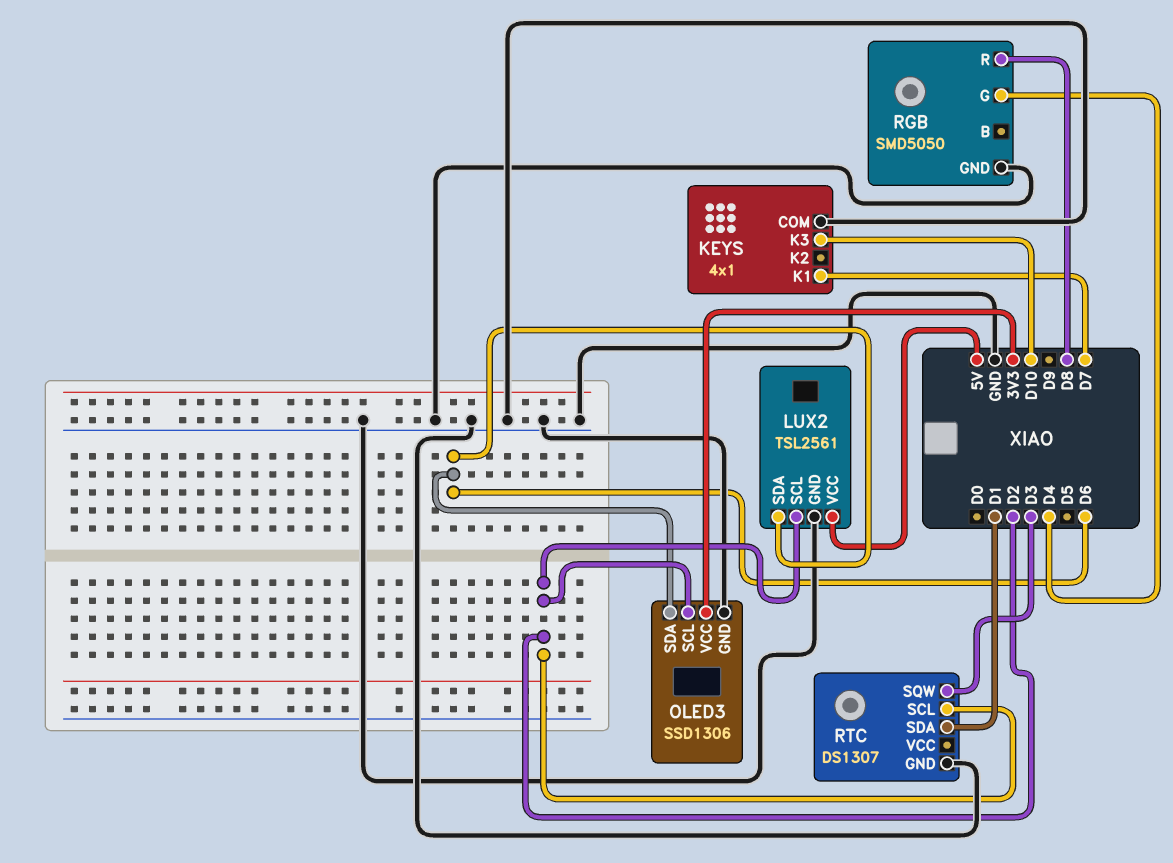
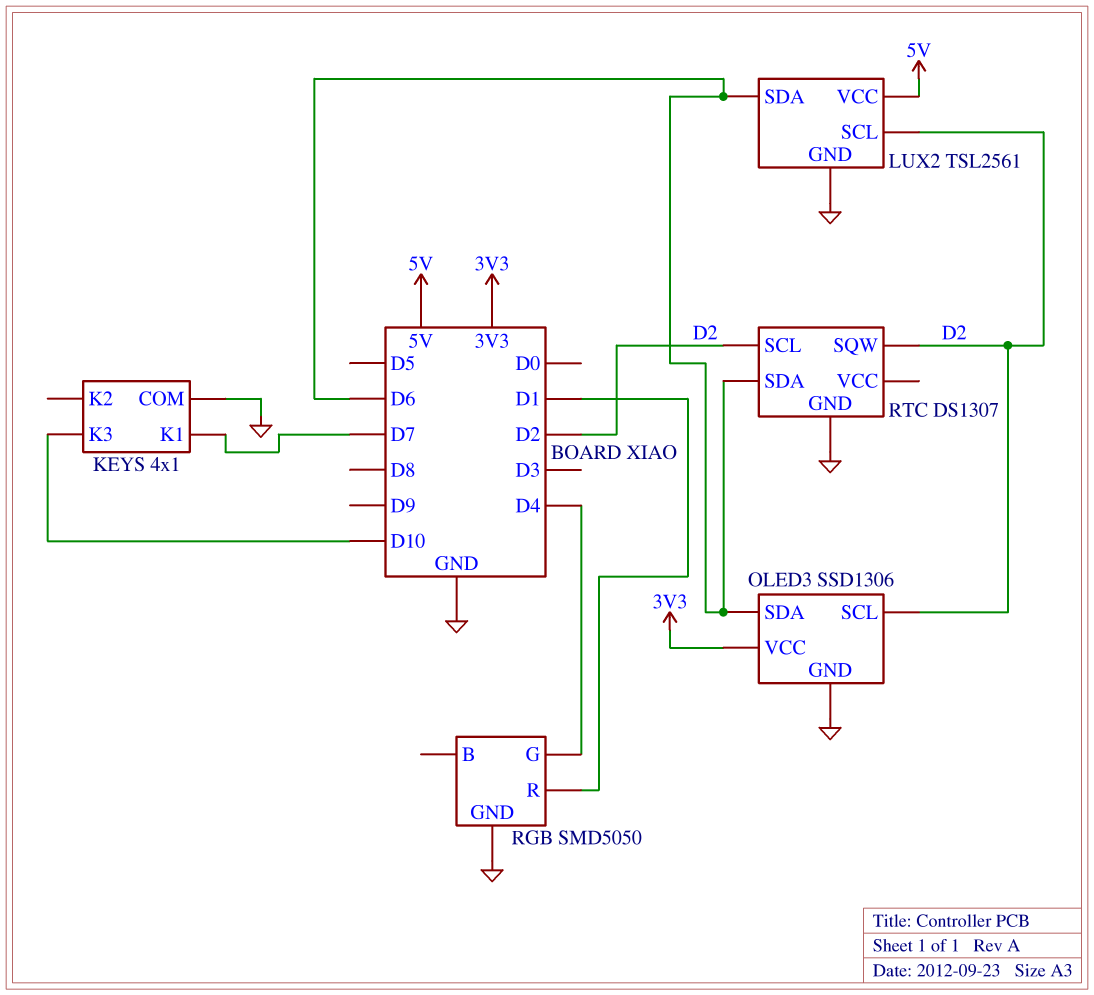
RGB pin R: D8 -> D1
RTC pin SDA: D1 -> D6
RTC pin SQW: D3 -> D2

